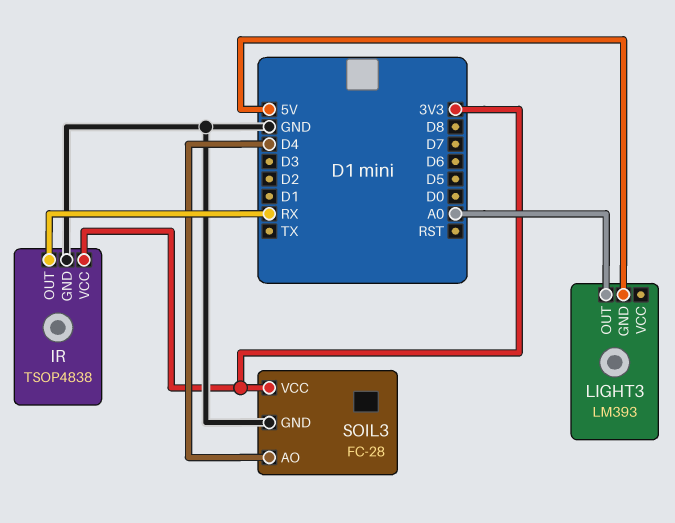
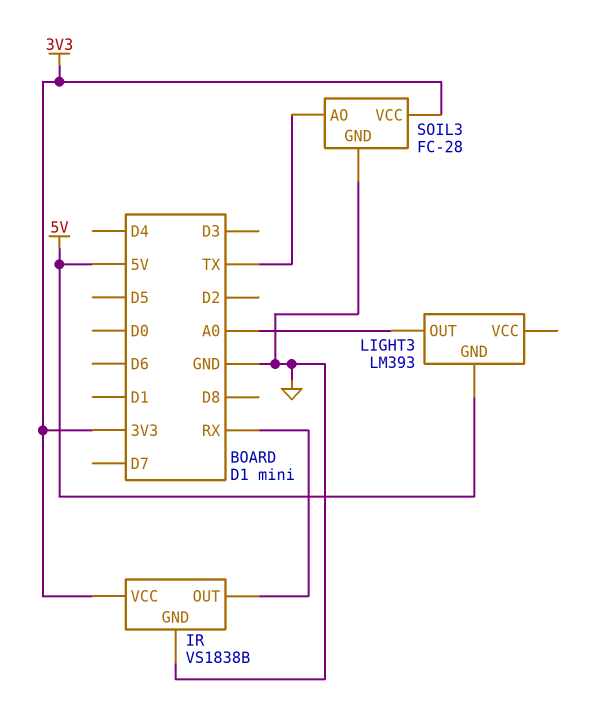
IR: TSOP4838 -> VS1838B
SOIL3 pin AO: D4 -> TX

